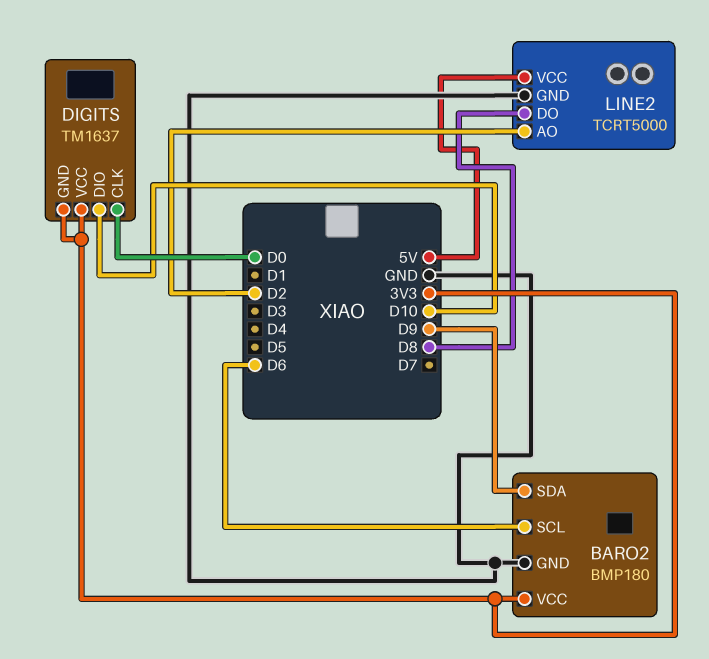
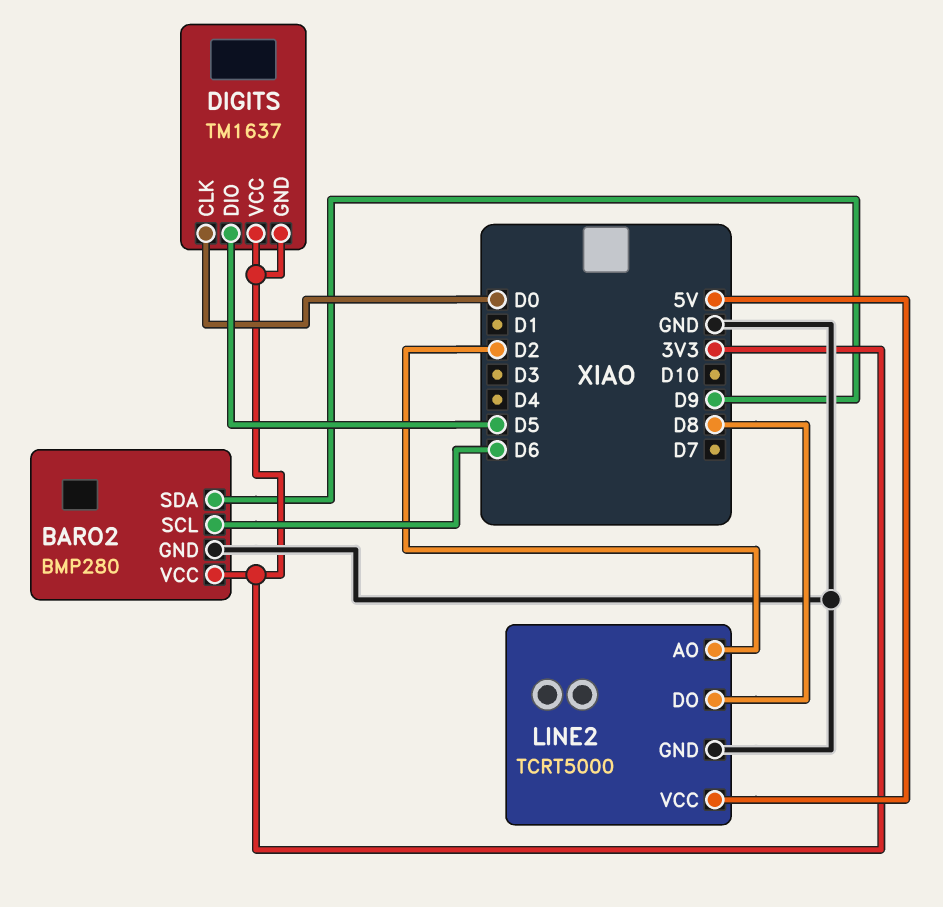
BARO2: BMP180 -> BMP280
DIGITS pin DIO: D10 -> D5

